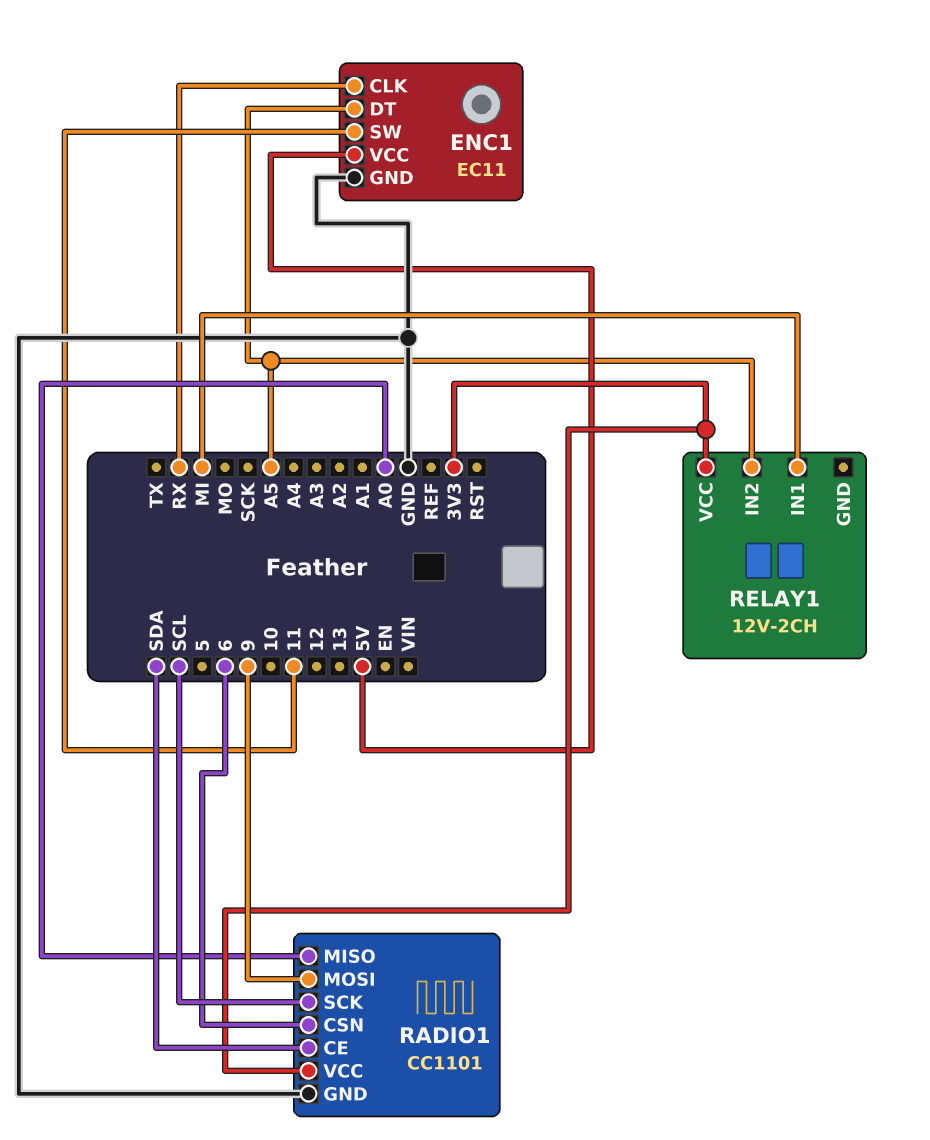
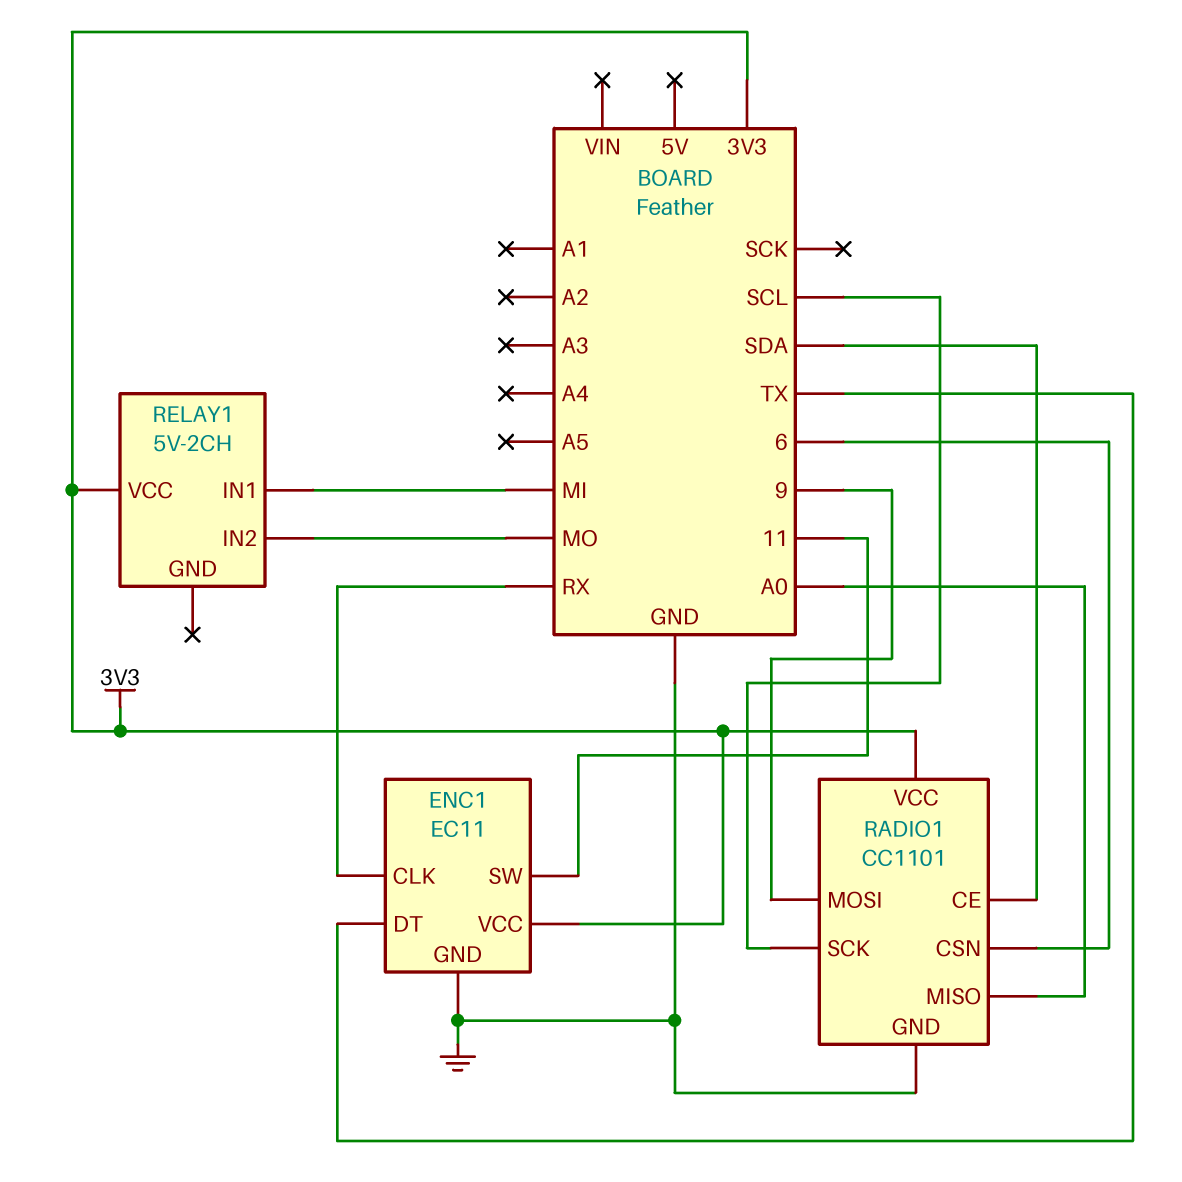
ENC1 pin DT: A5 -> TX
ENC1 pin VCC: 5V -> 3V3
RELAY1: 12V-2CH -> 5V-2CH
RELAY1 pin IN2: A5 -> MO

